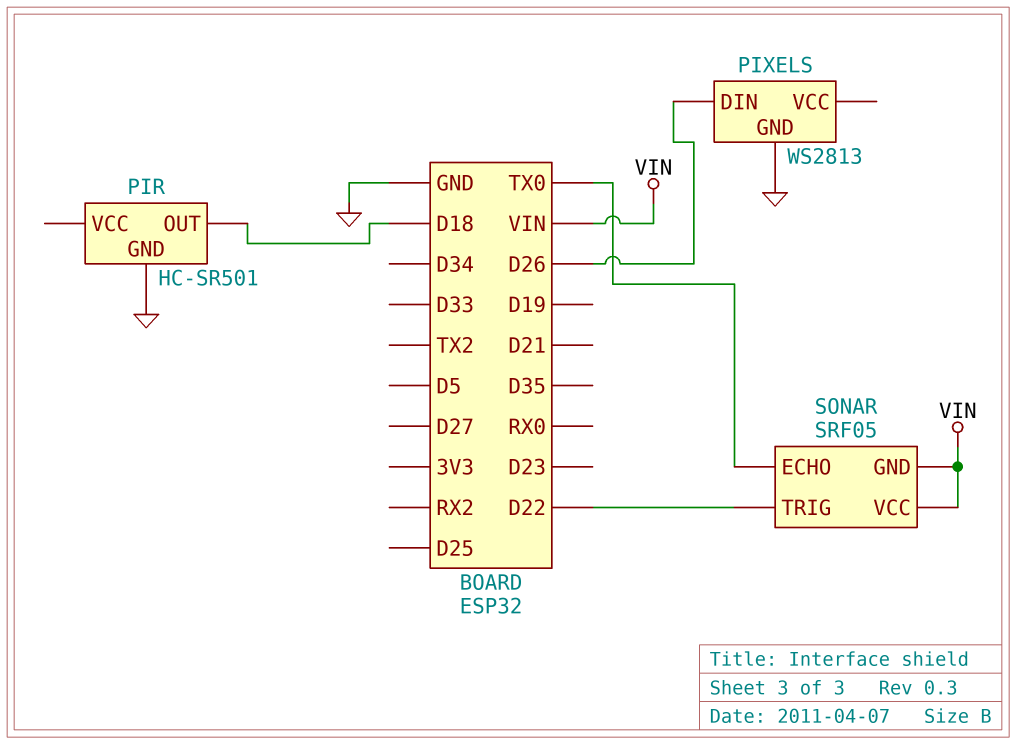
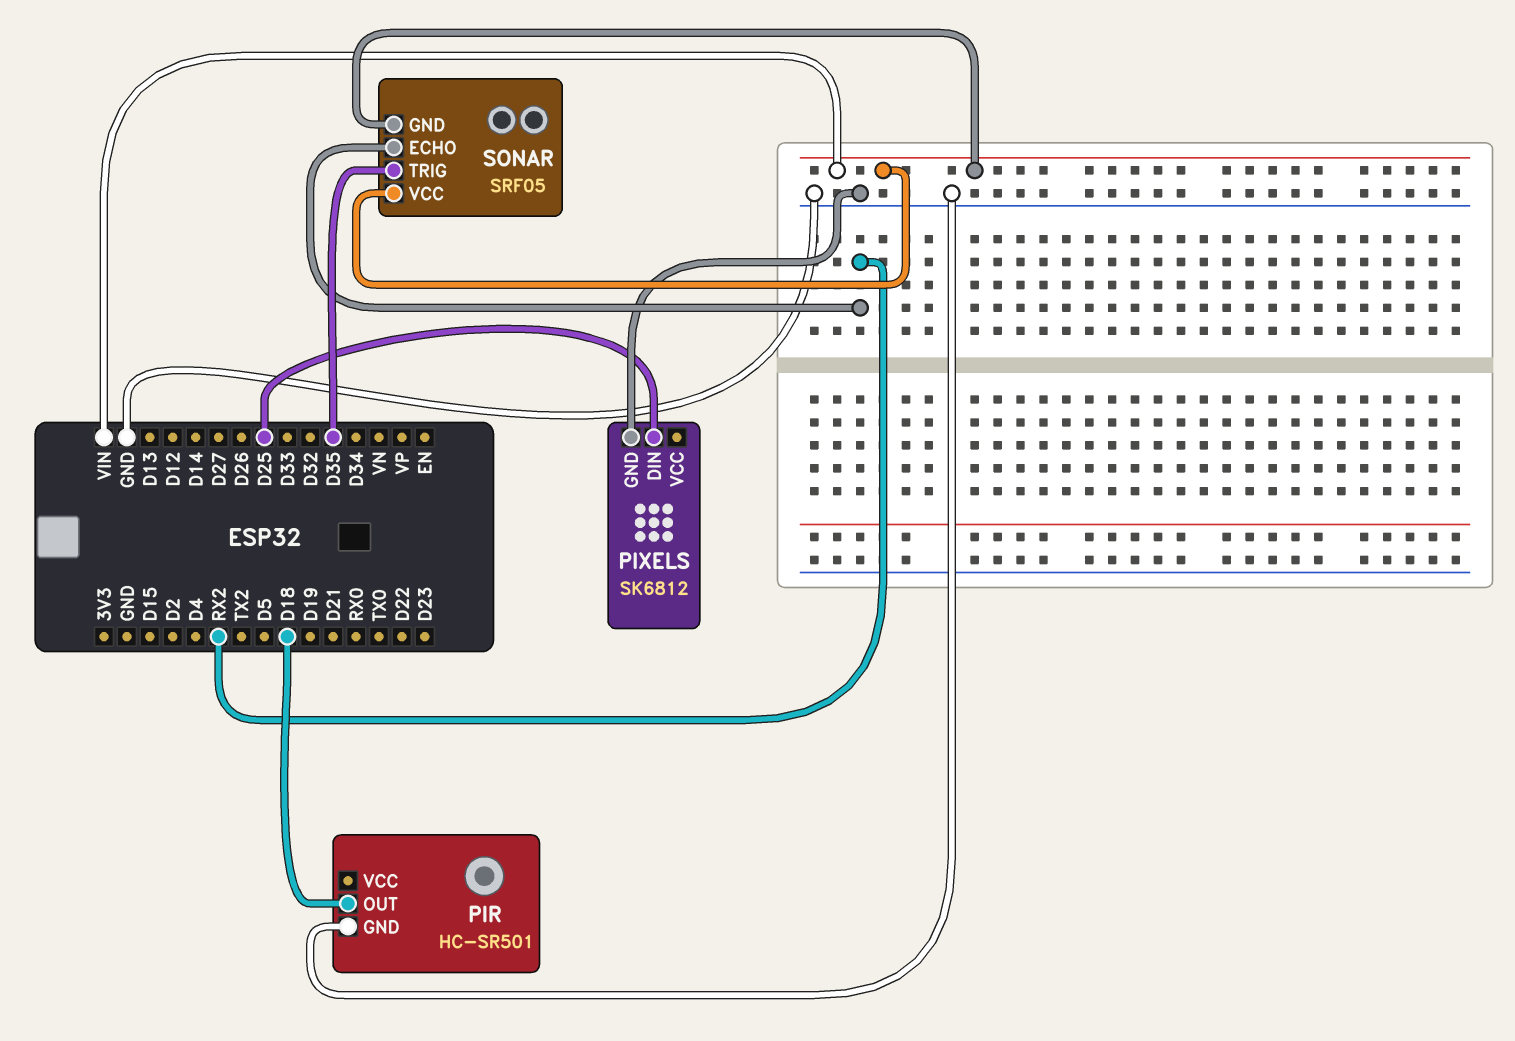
PIXELS: WS2813 -> SK6812
PIXELS pin DIN: D26 -> D25
SONAR pin ECHO: TX0 -> RX2
SONAR pin TRIG: D22 -> D35

